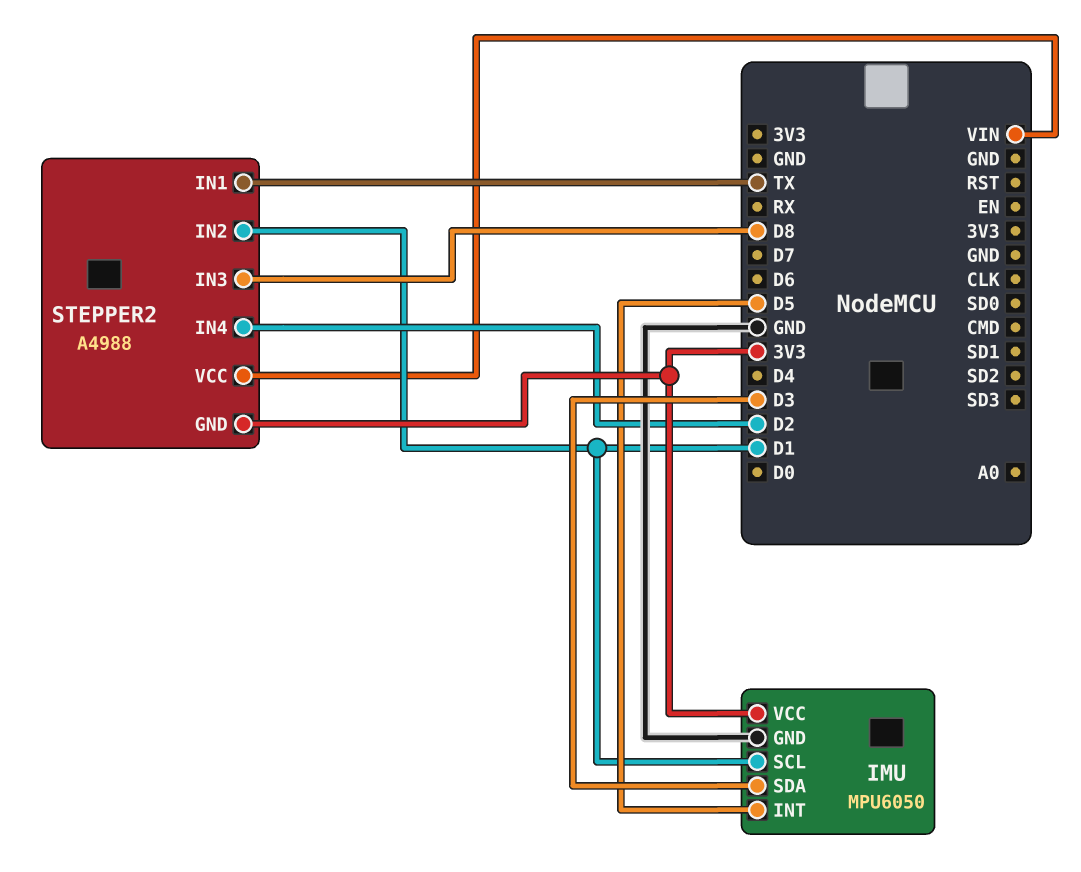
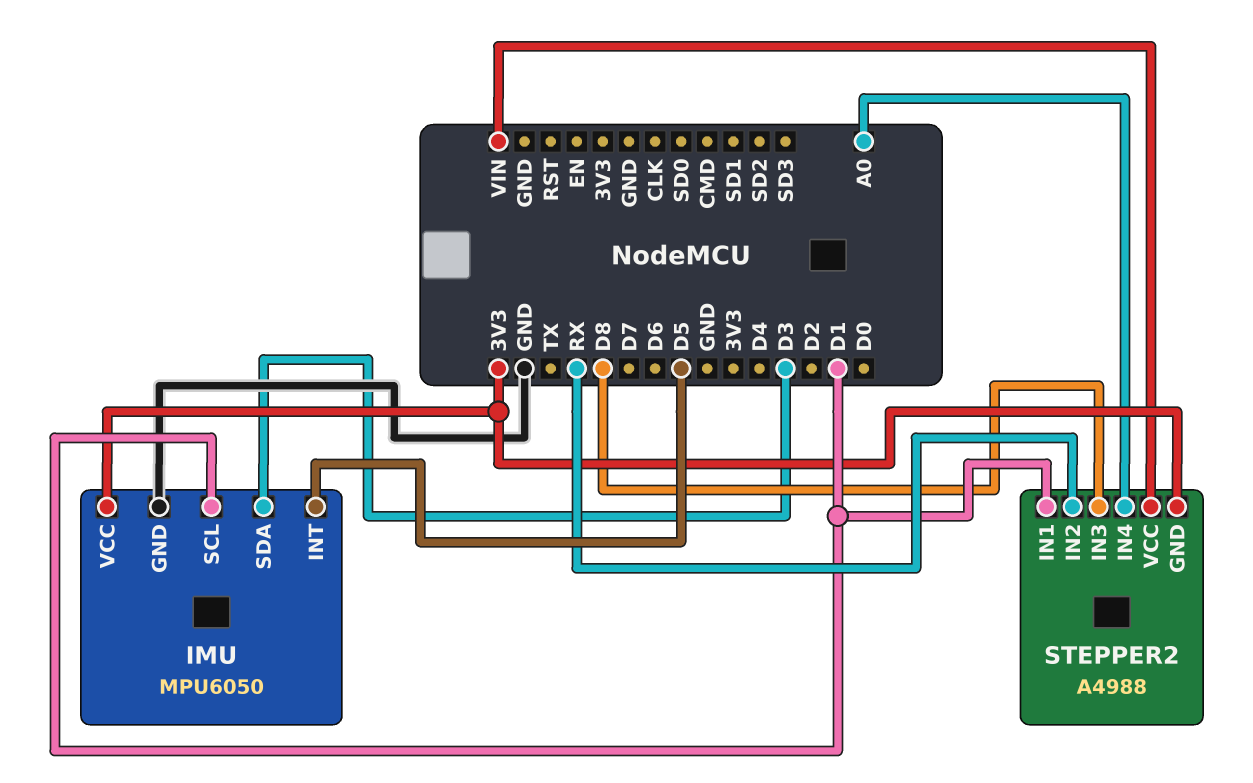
STEPPER2 pin IN1: TX -> D1
STEPPER2 pin IN2: D1 -> RX
STEPPER2 pin IN4: D2 -> A0

